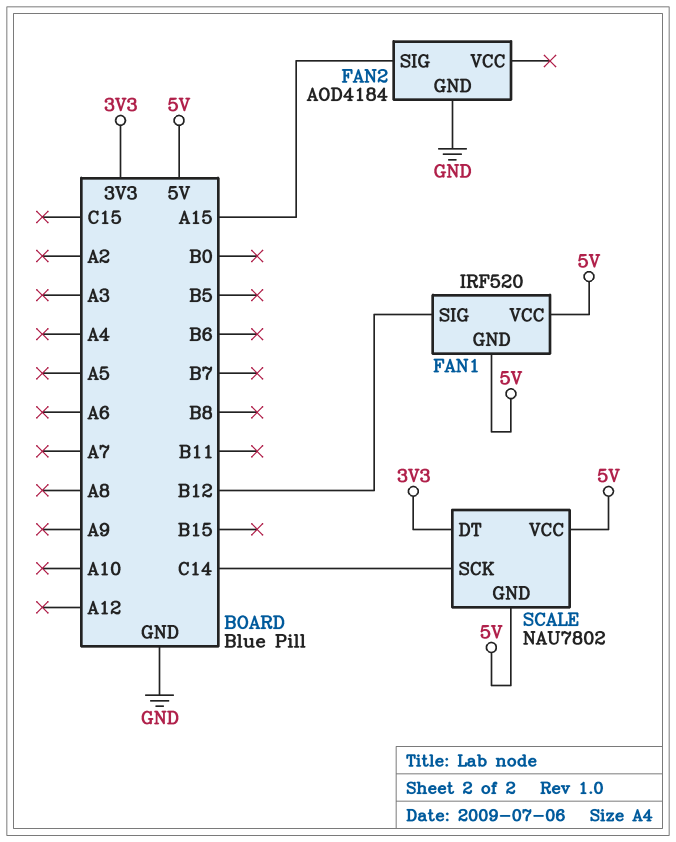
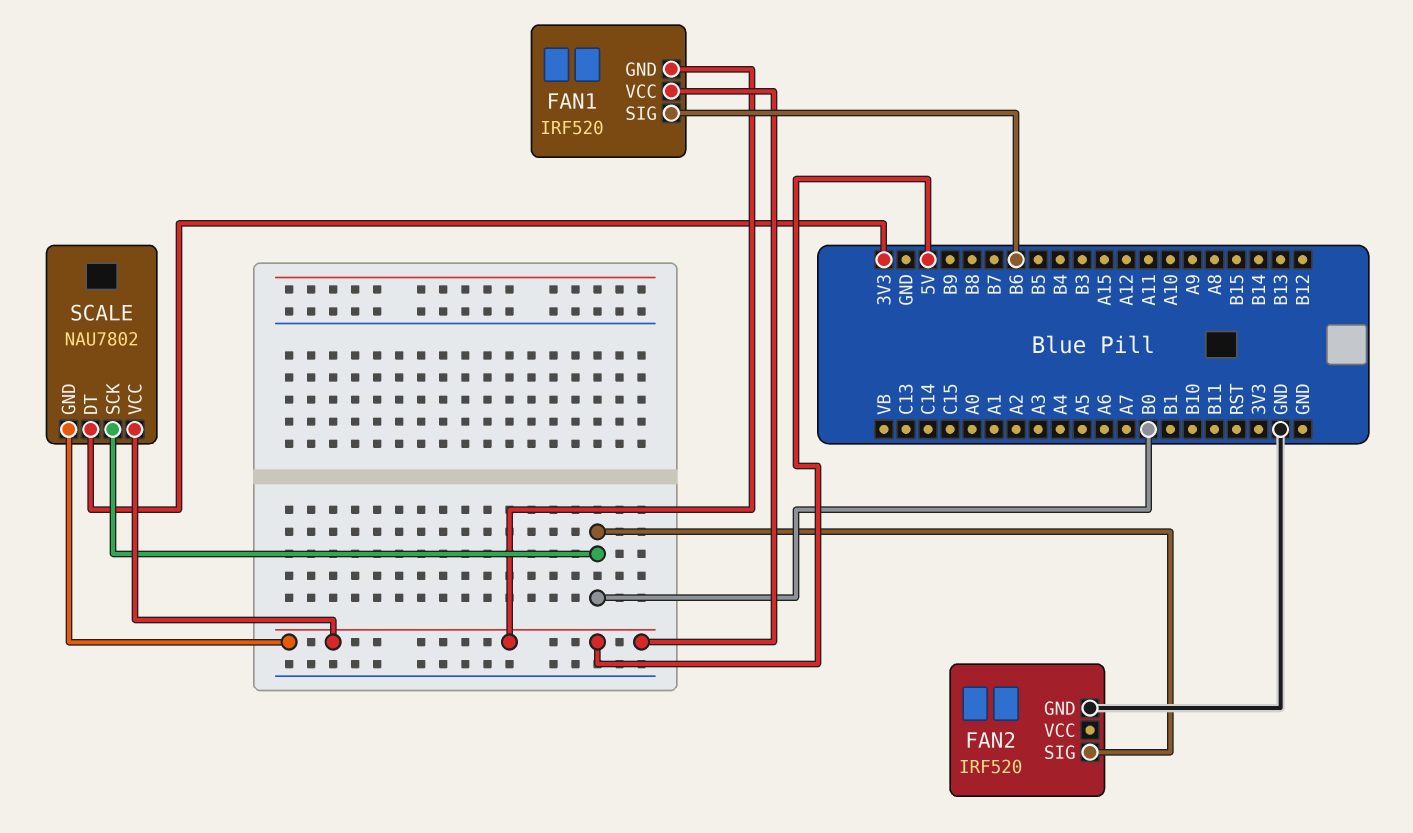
FAN1 pin SIG: B12 -> B6
FAN2: AOD4184 -> IRF520
FAN2 pin SIG: A15 -> B0
SCALE pin SCK: C14 -> B0

